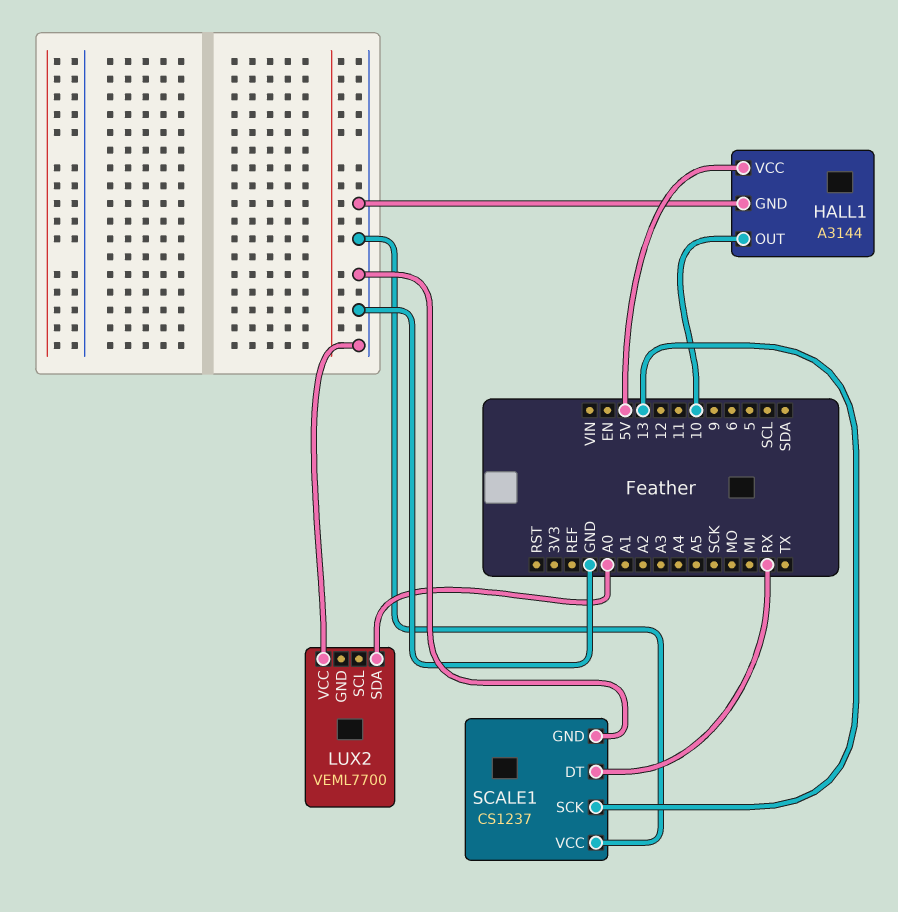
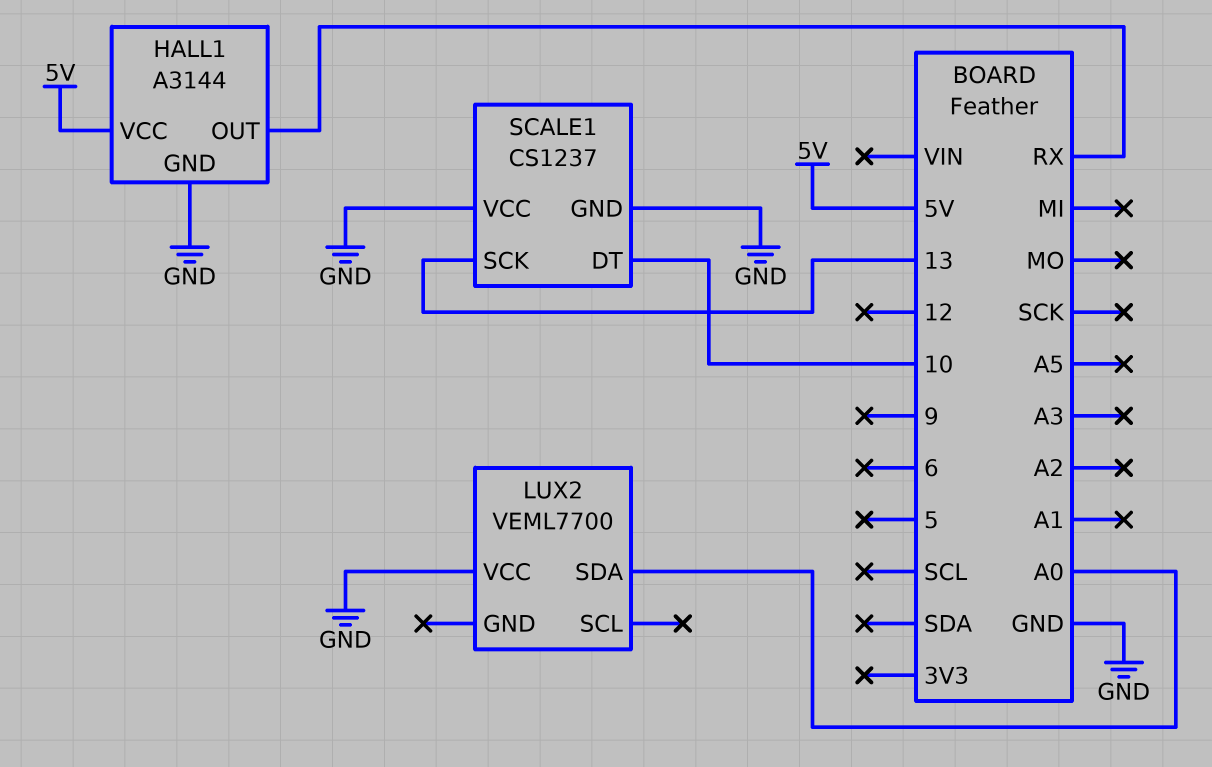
HALL1 pin OUT: 10 -> RX
SCALE1 pin DT: RX -> 10

